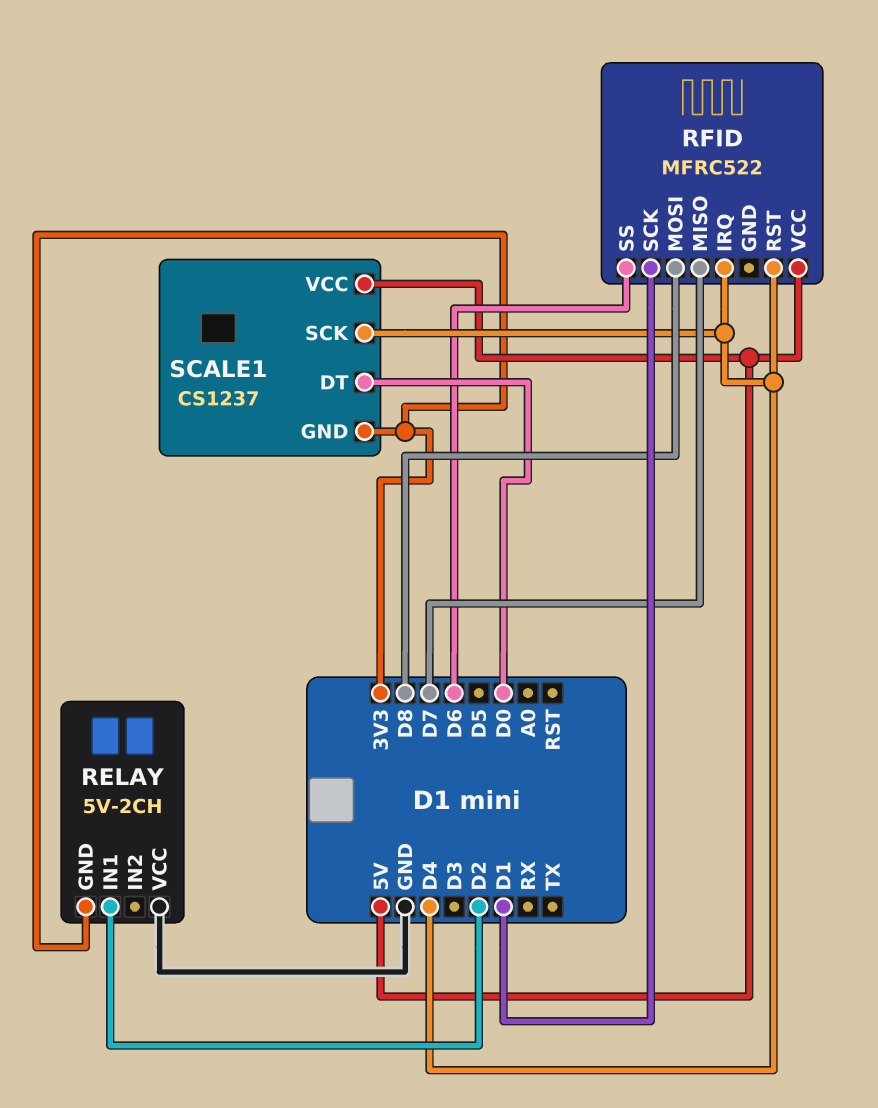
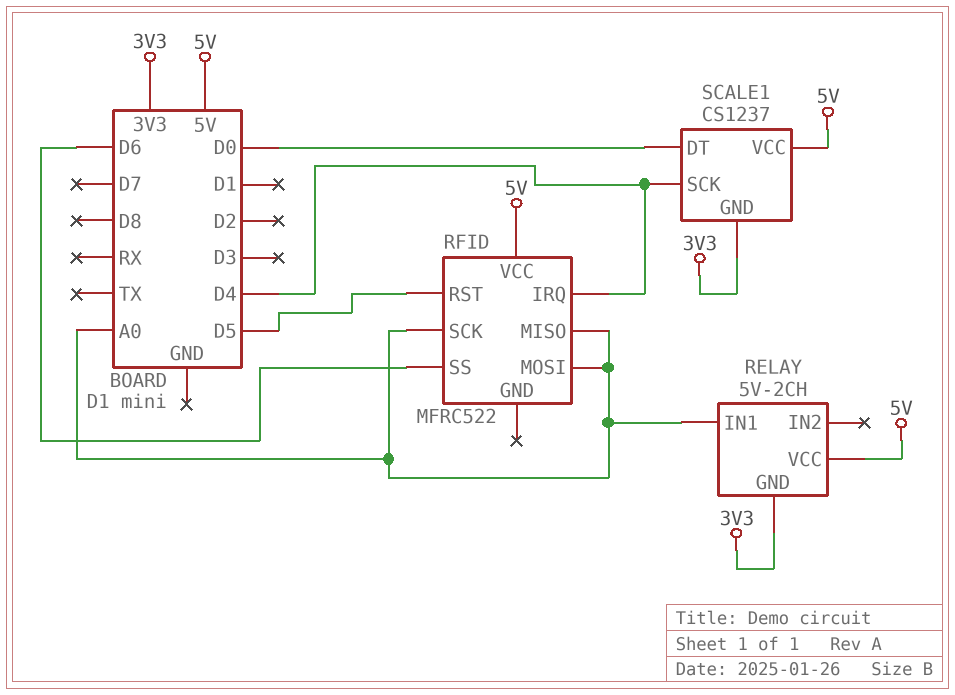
RELAY pin IN1: D2 -> A0
RELAY pin VCC: GND -> 5V
RFID pin MISO: D7 -> A0
RFID pin MOSI: D8 -> A0
RFID pin RST: D4 -> D5
RFID pin SCK: D1 -> A0

